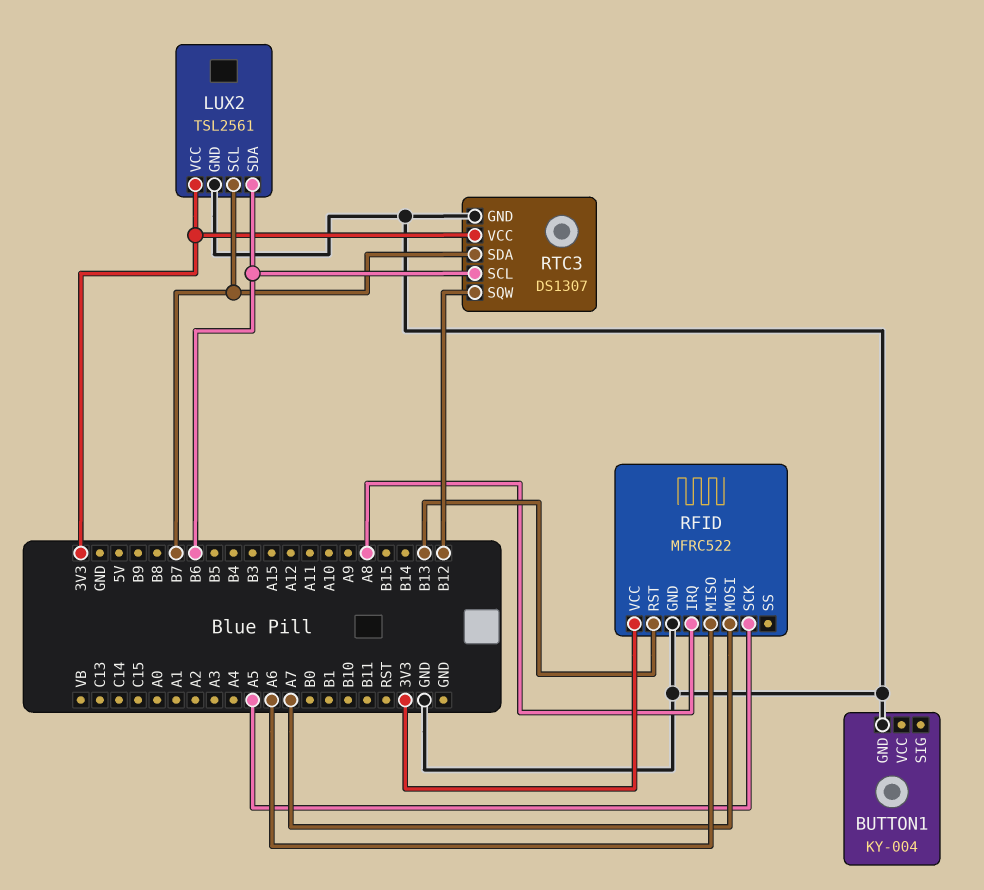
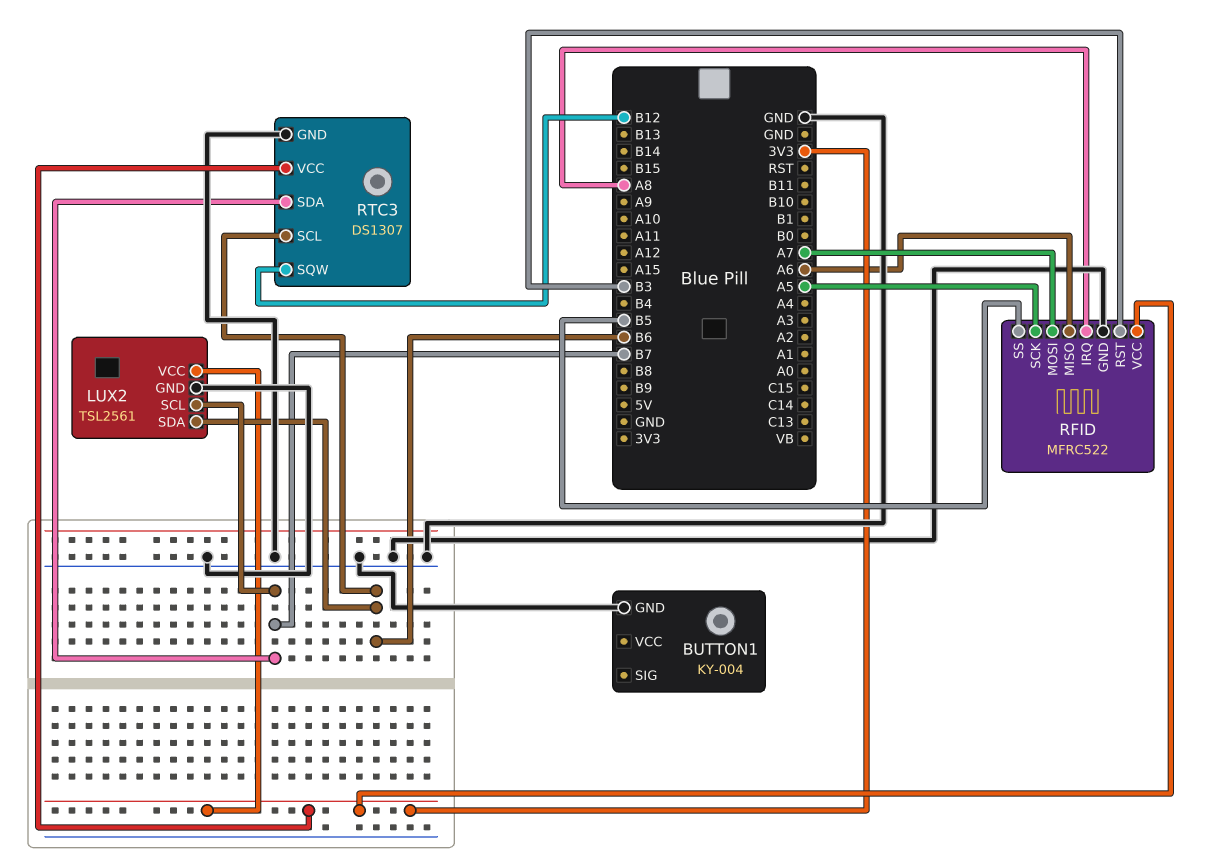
RFID pin RST: B13 -> B3
RFID pin SS: none -> B5

